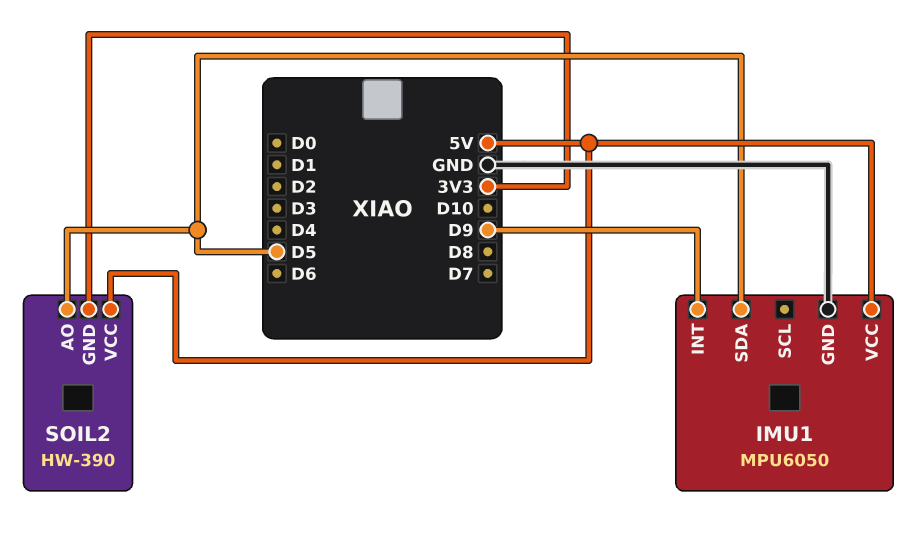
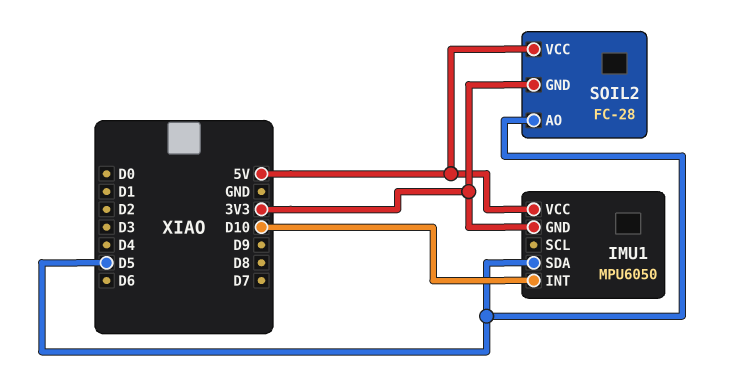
IMU1 pin GND: GND -> 3V3
IMU1 pin INT: D9 -> D10
SOIL2: HW-390 -> FC-28

